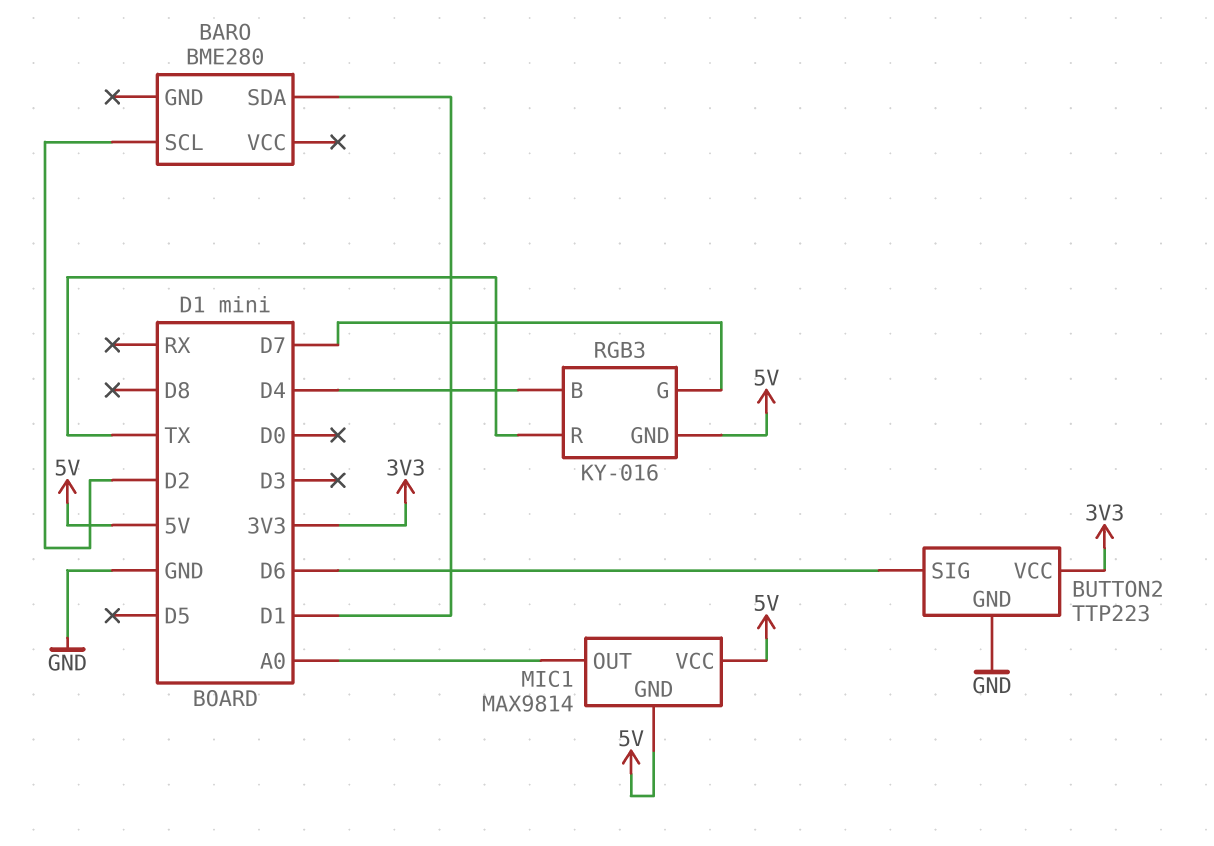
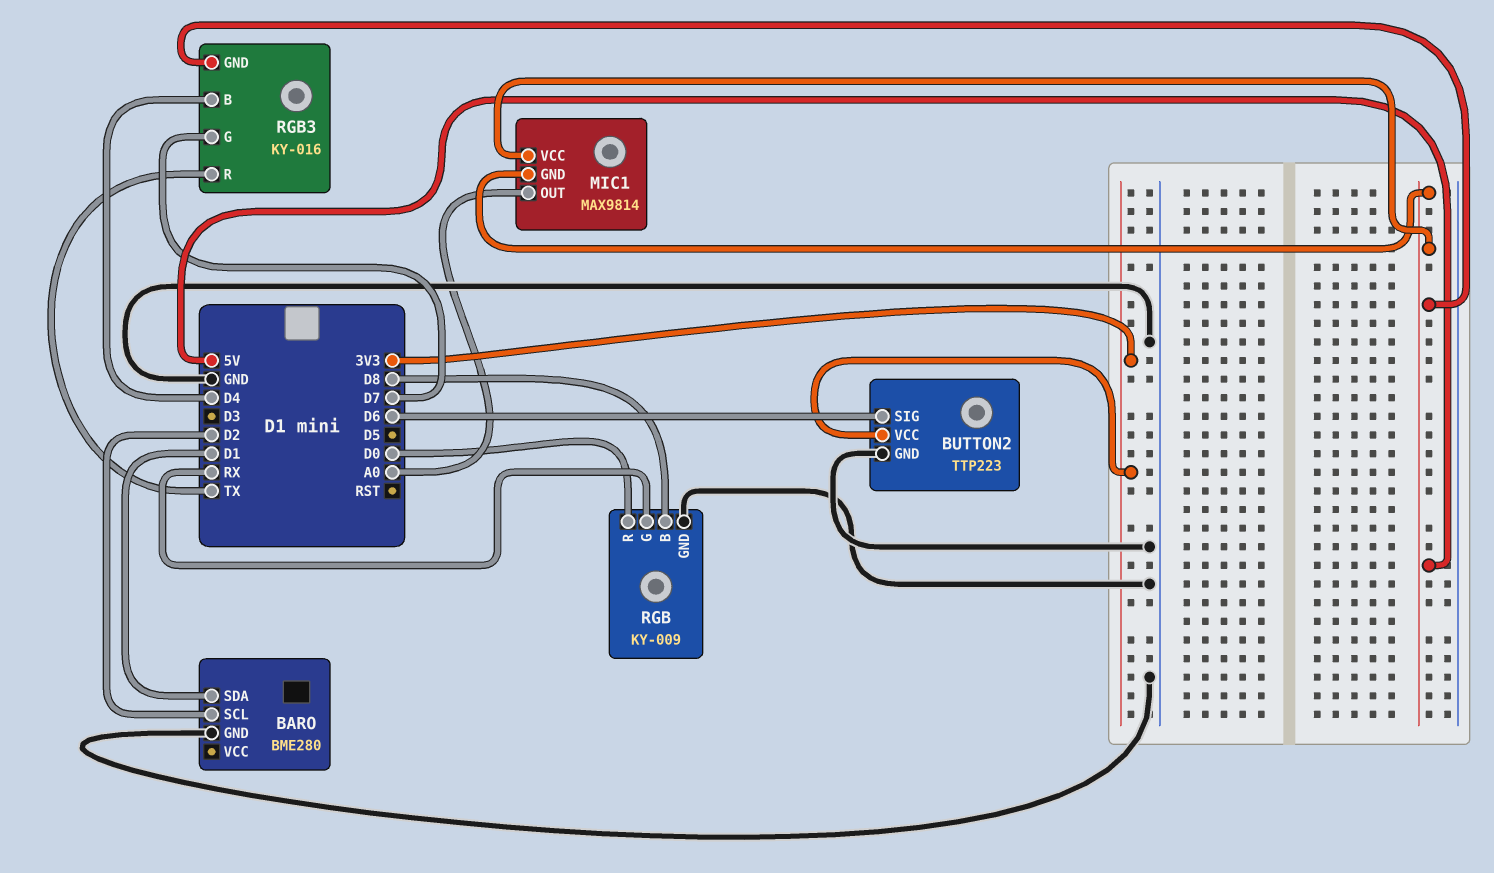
BARO pin GND: none -> GND
RGB: none -> KY-009
RGB pin B: none -> D8
RGB pin G: none -> RX
RGB pin GND: none -> GND
RGB pin R: none -> D0

